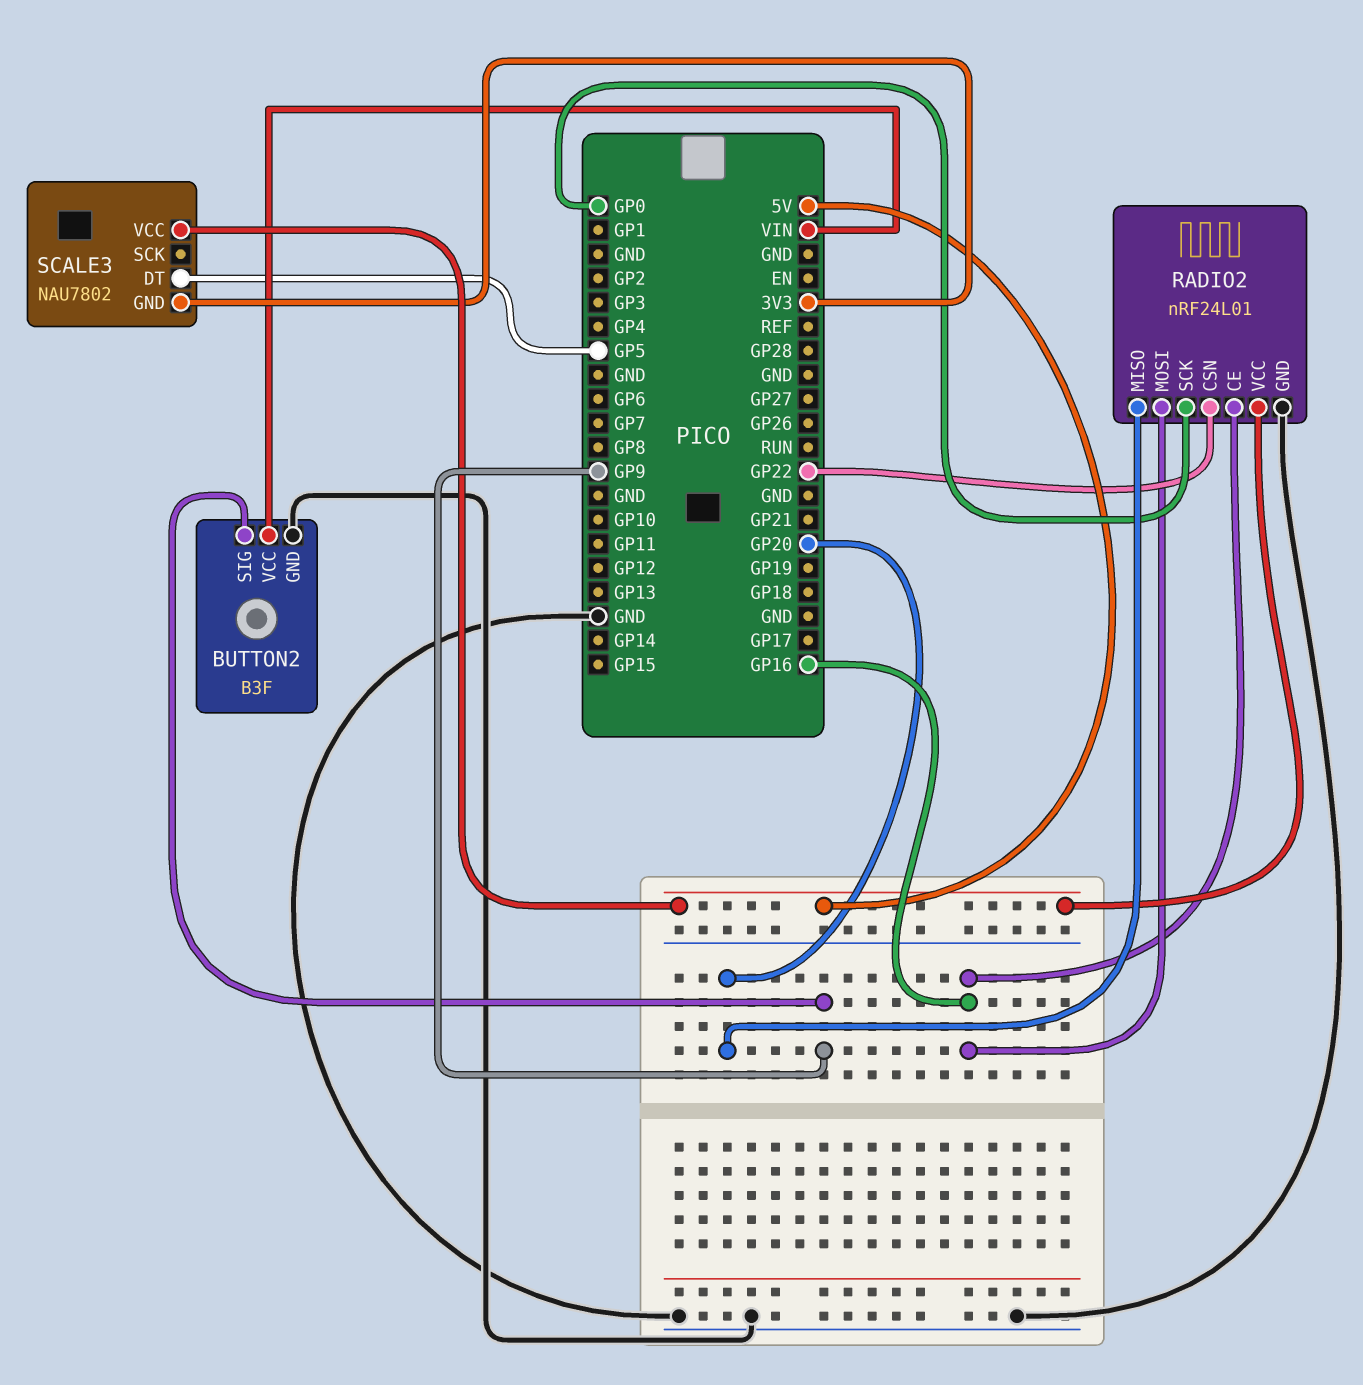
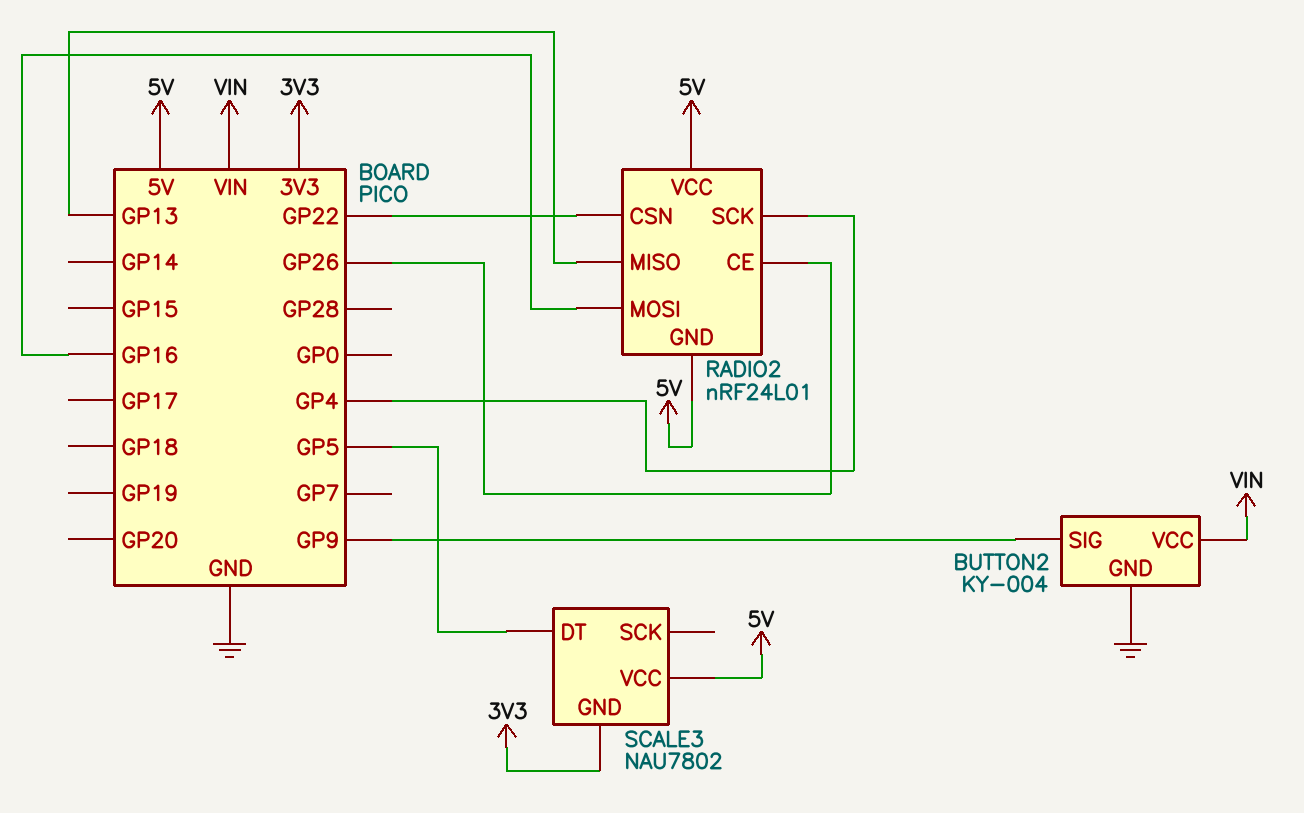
BUTTON2: B3F -> KY-004
RADIO2 pin CE: GP16 -> GP26
RADIO2 pin GND: GND -> 5V
RADIO2 pin MISO: GP20 -> GP13
RADIO2 pin SCK: GP0 -> GP4

